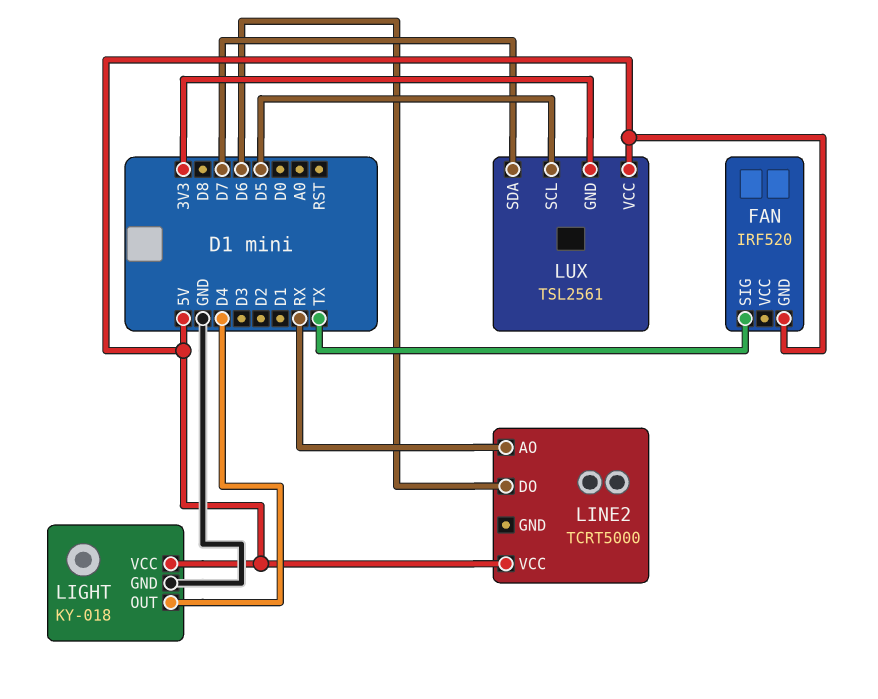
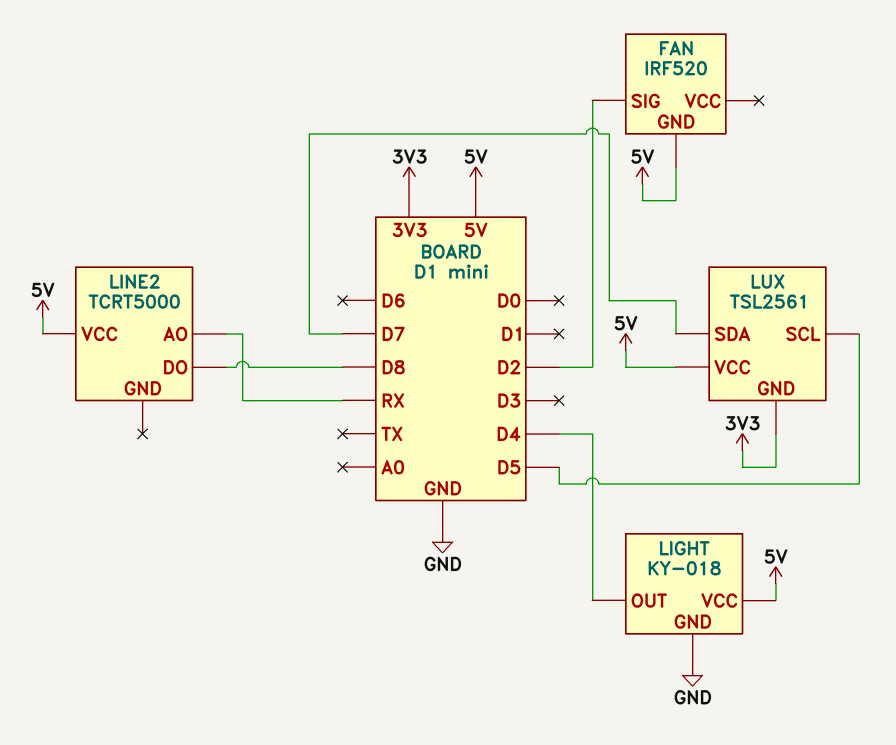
FAN pin SIG: TX -> D2
LINE2 pin DO: D6 -> D8

